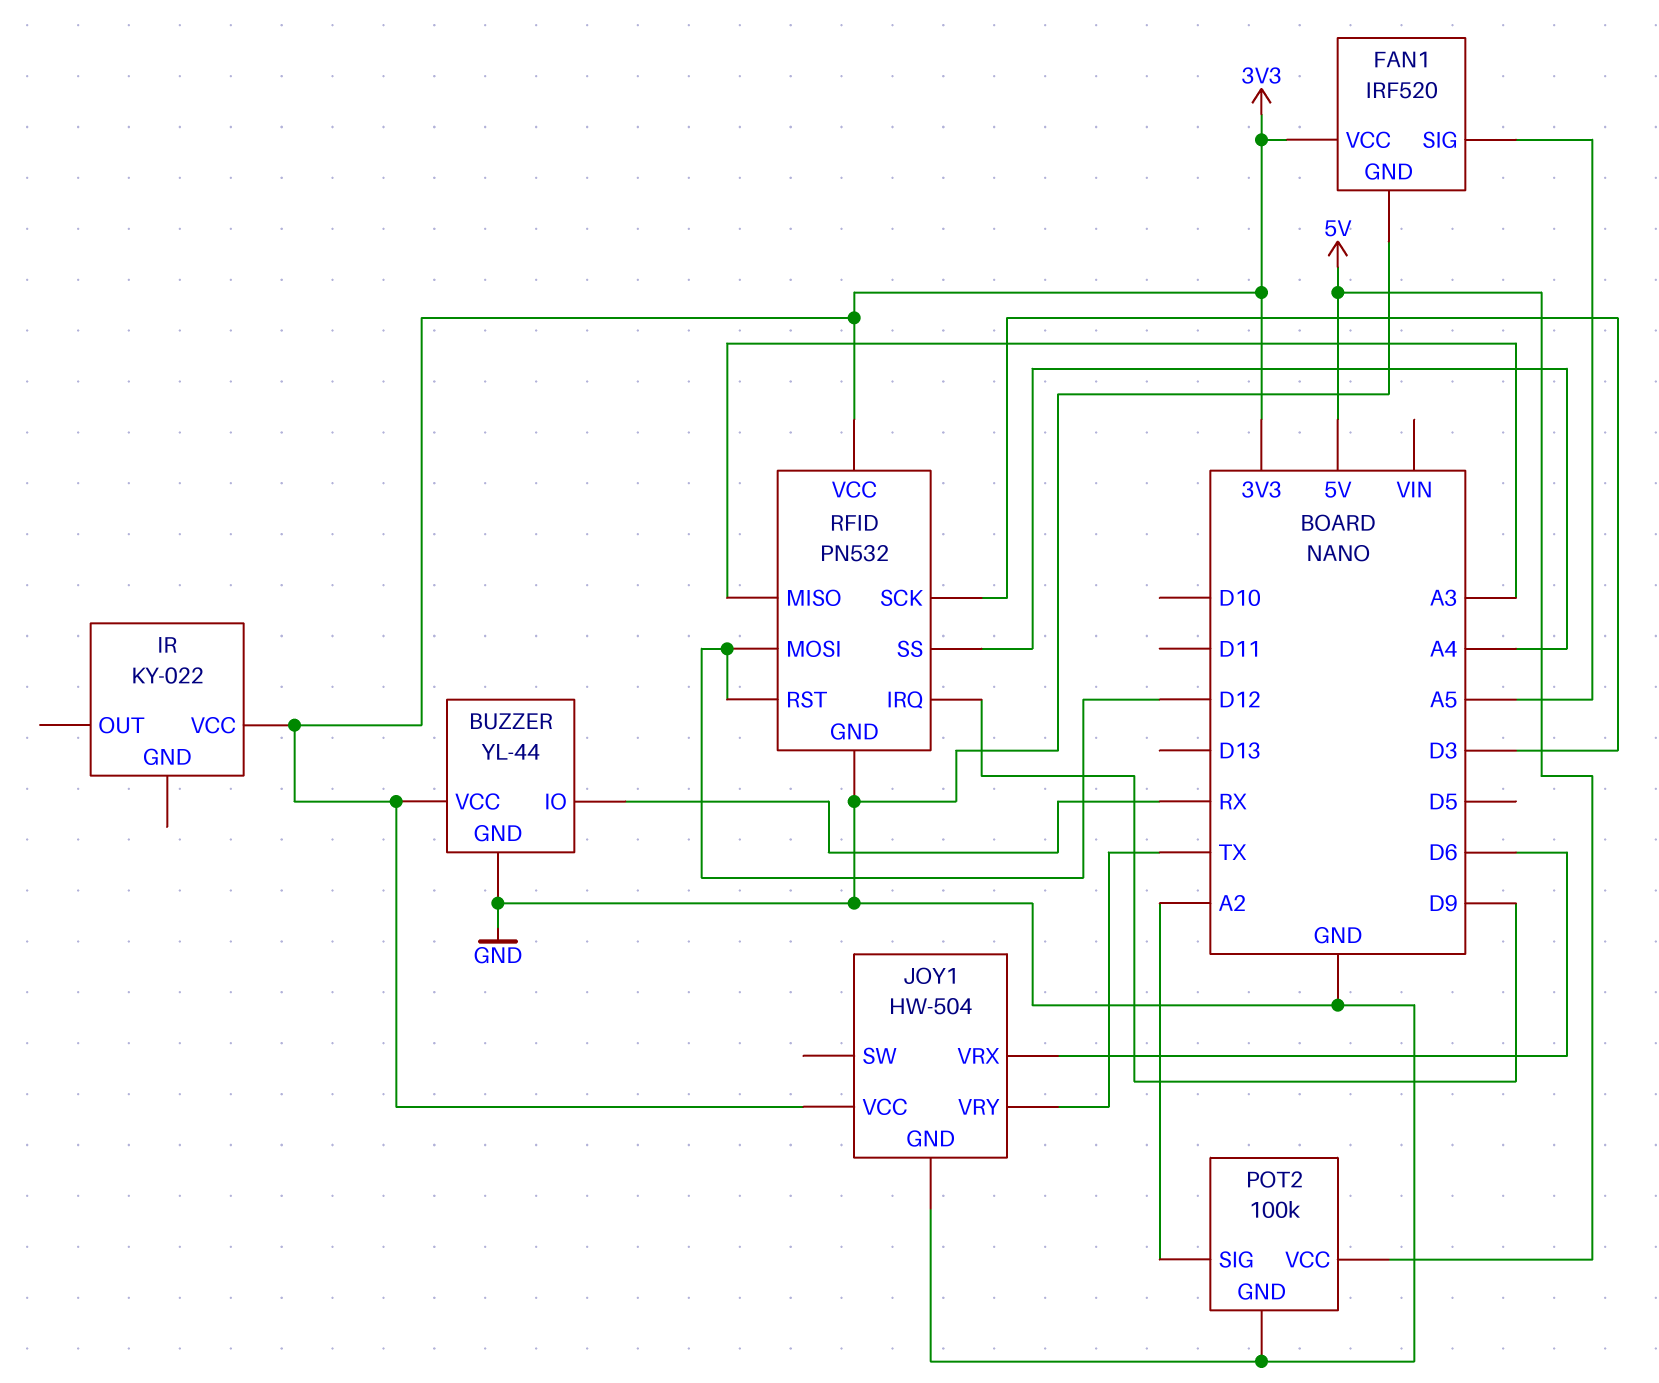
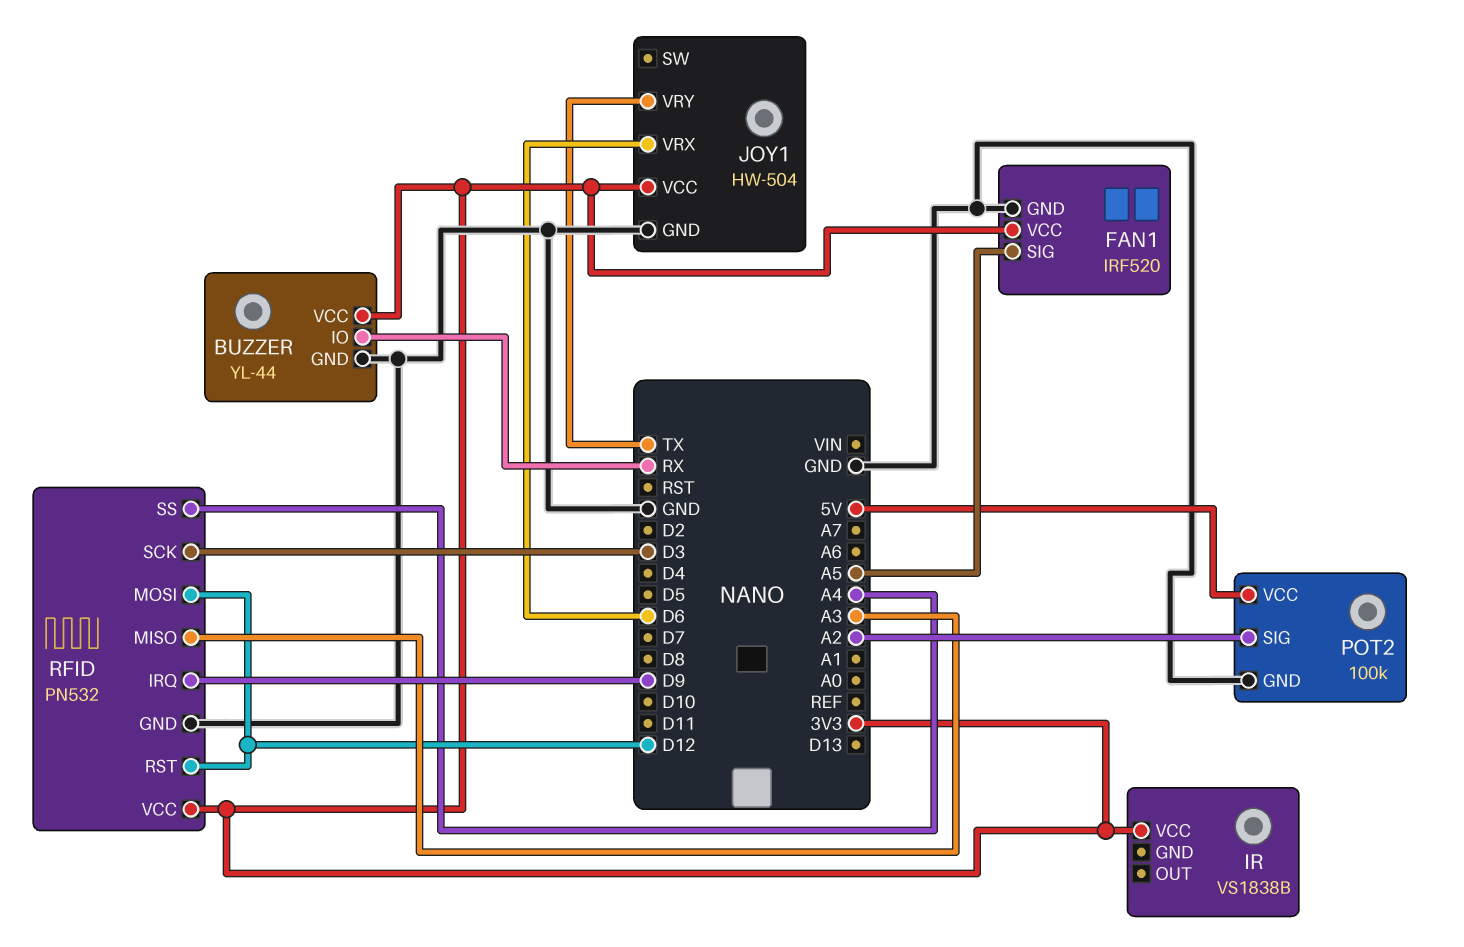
IR: KY-022 -> VS1838B

